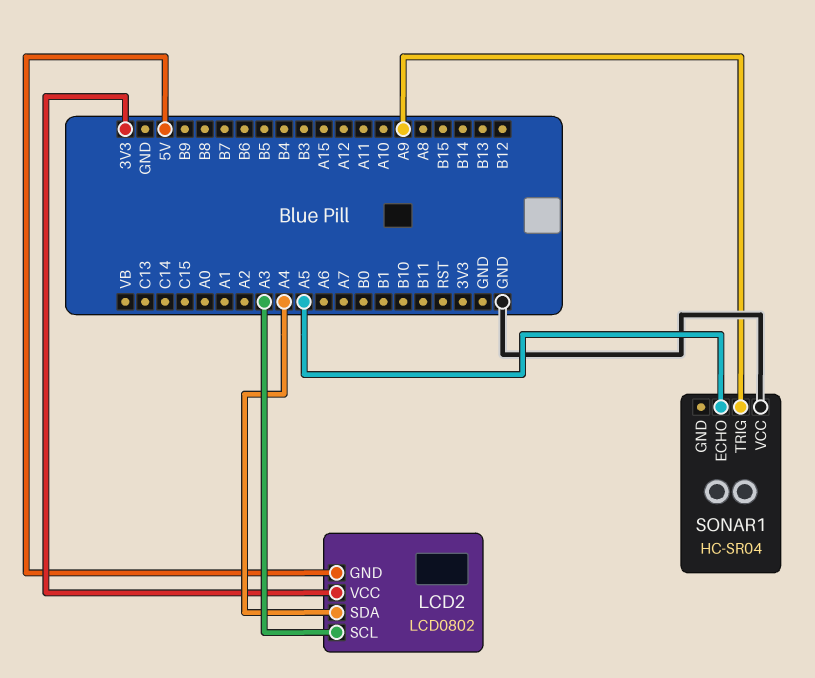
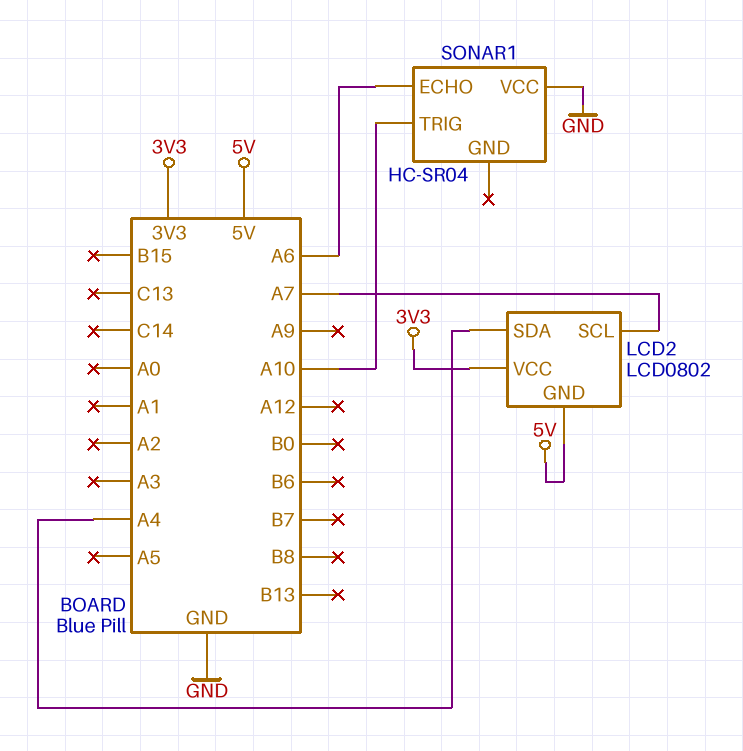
LCD2 pin SCL: A3 -> A7
SONAR1 pin ECHO: A5 -> A6
SONAR1 pin TRIG: A9 -> A10

